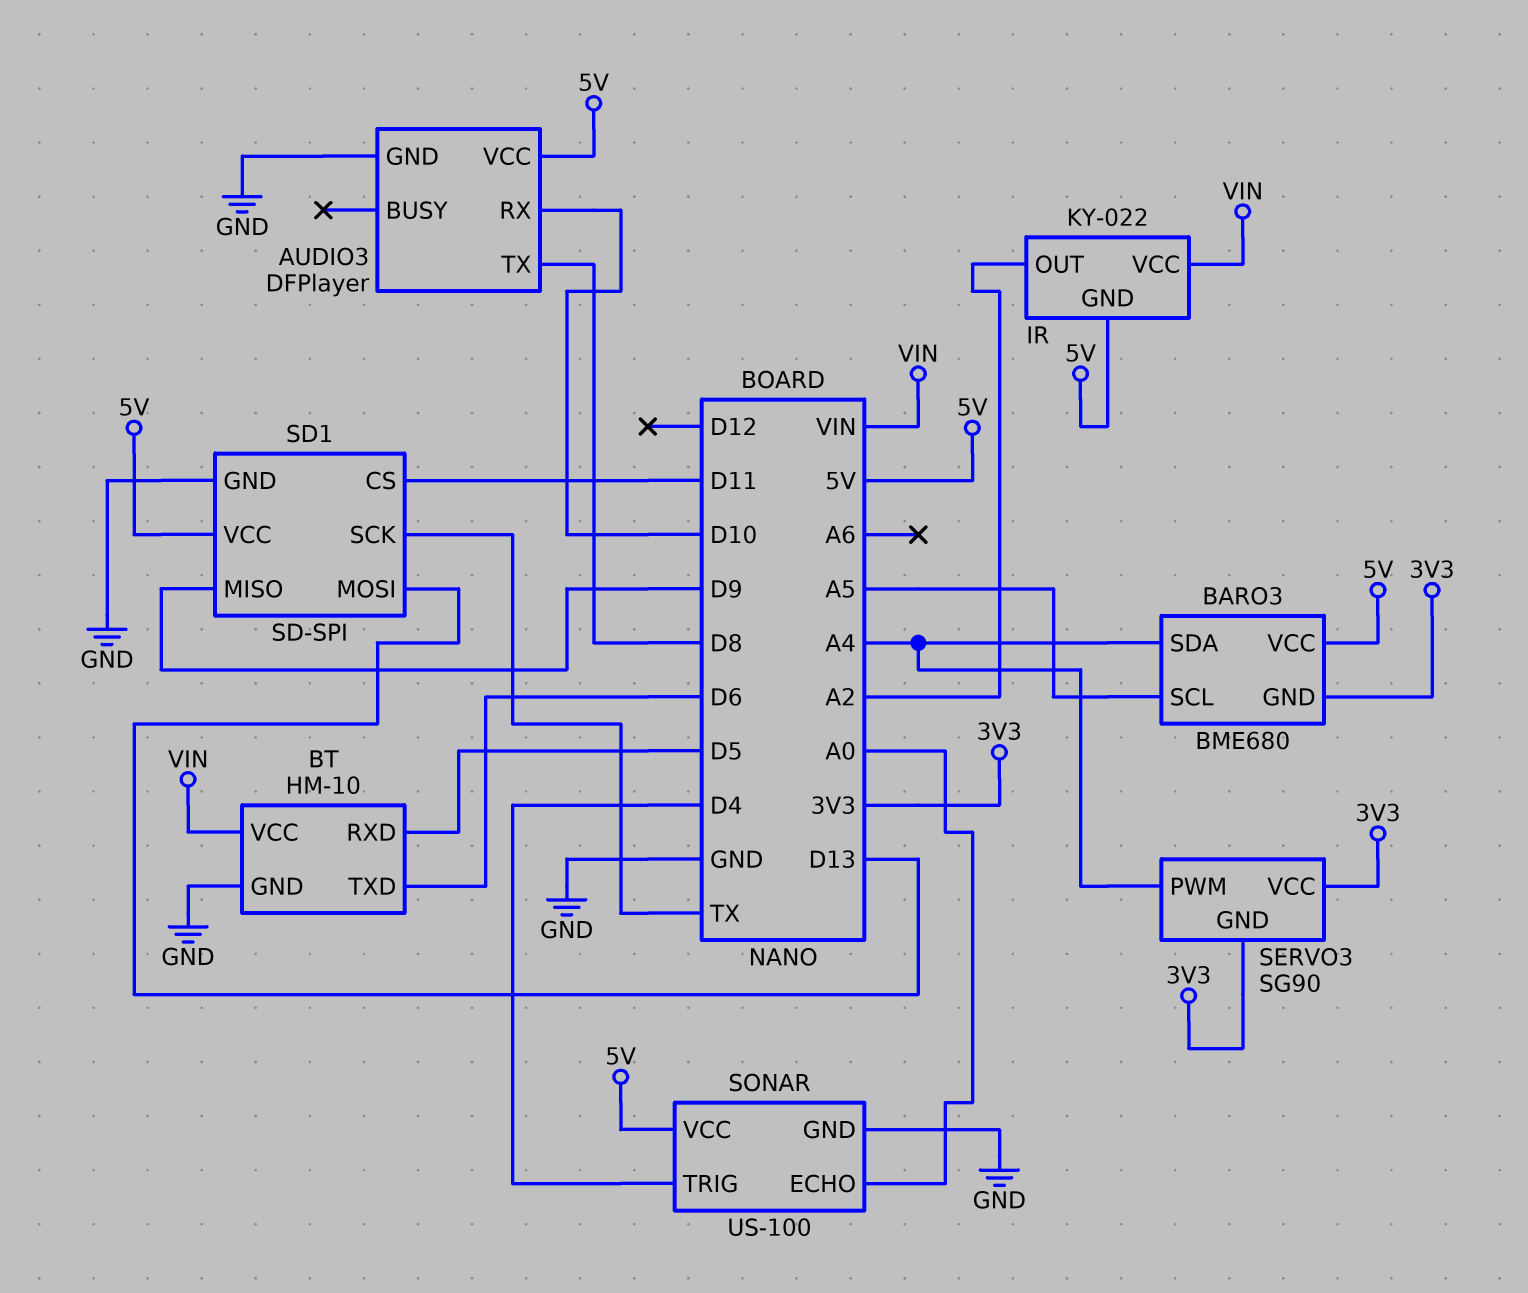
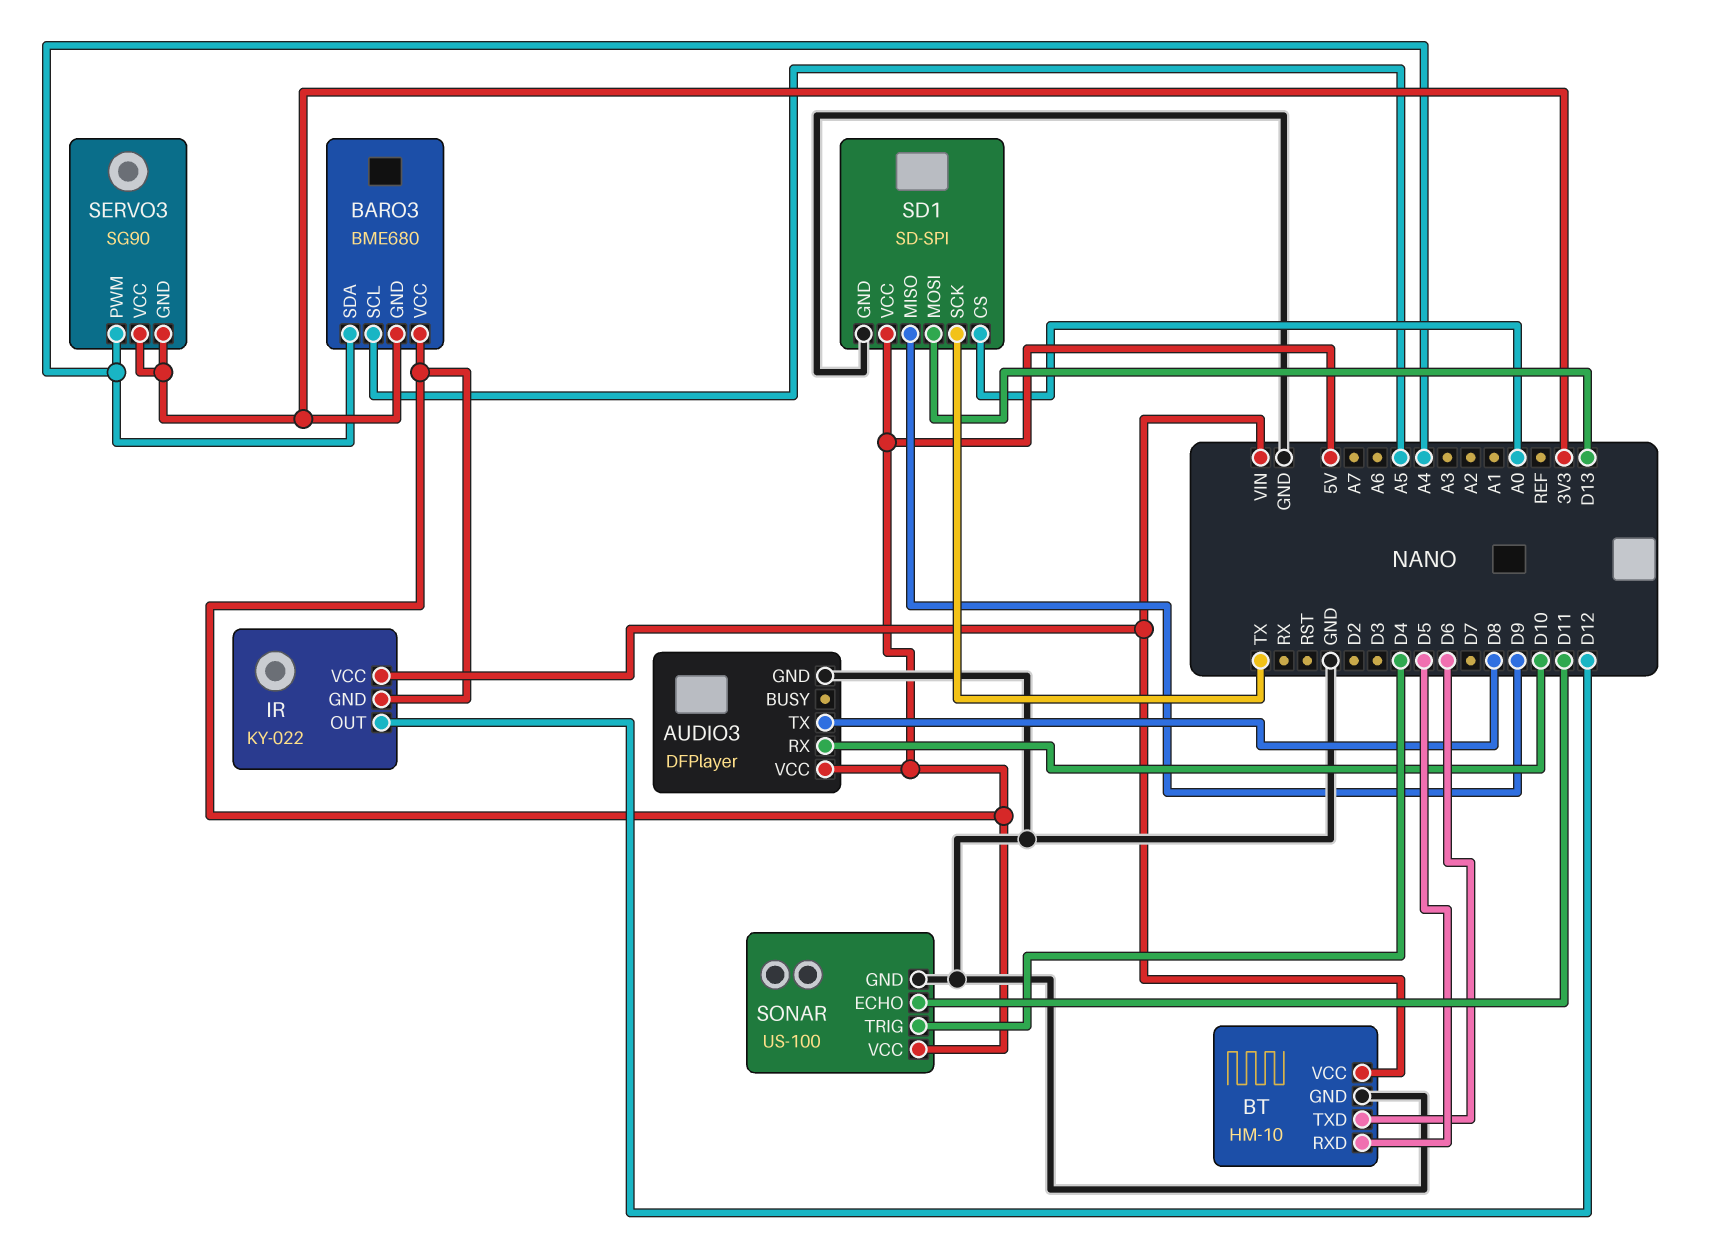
IR pin OUT: A2 -> D12
SD1 pin CS: D11 -> A0
SONAR pin ECHO: A0 -> D11

